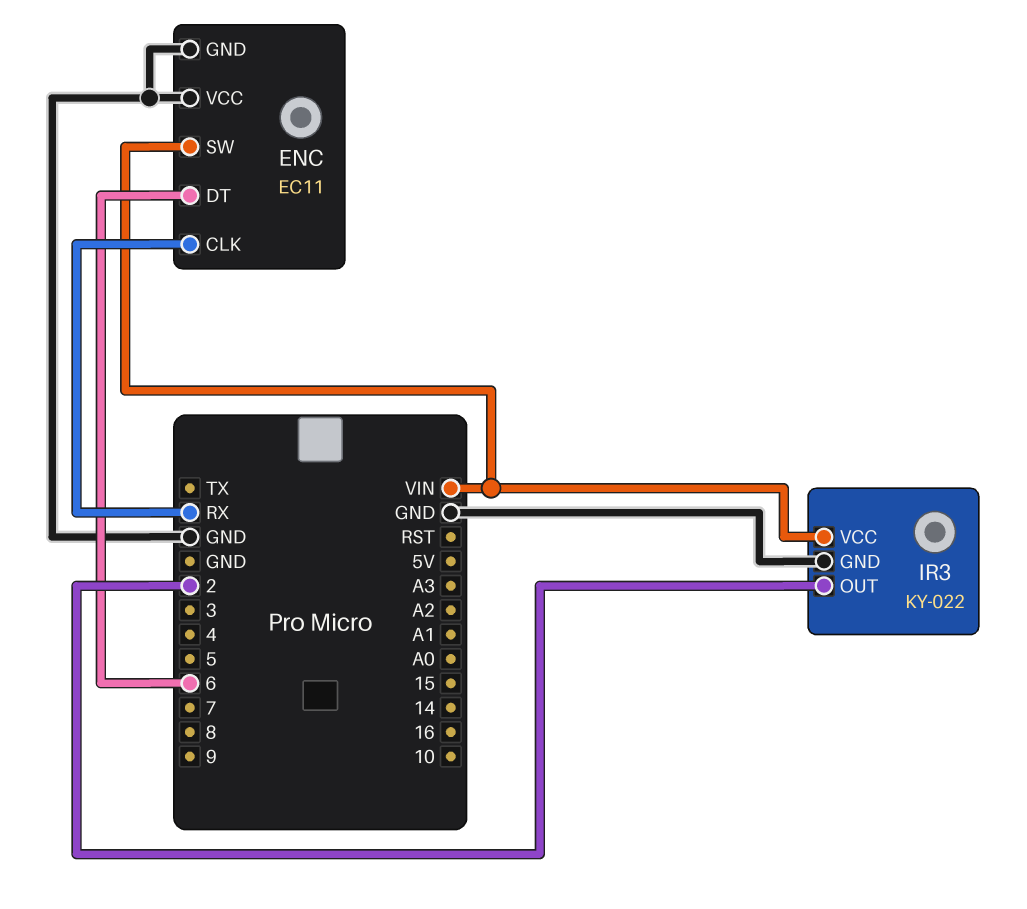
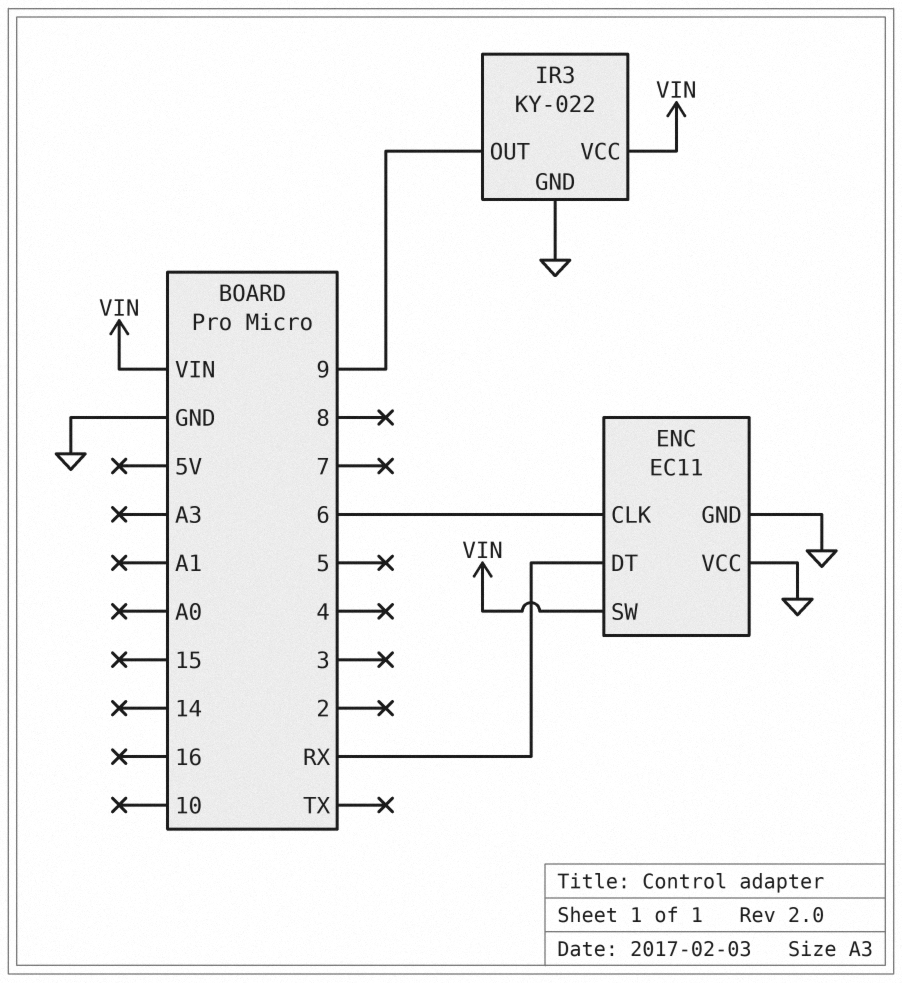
ENC pin CLK: RX -> 6
ENC pin DT: 6 -> RX
IR3 pin OUT: 2 -> 9

